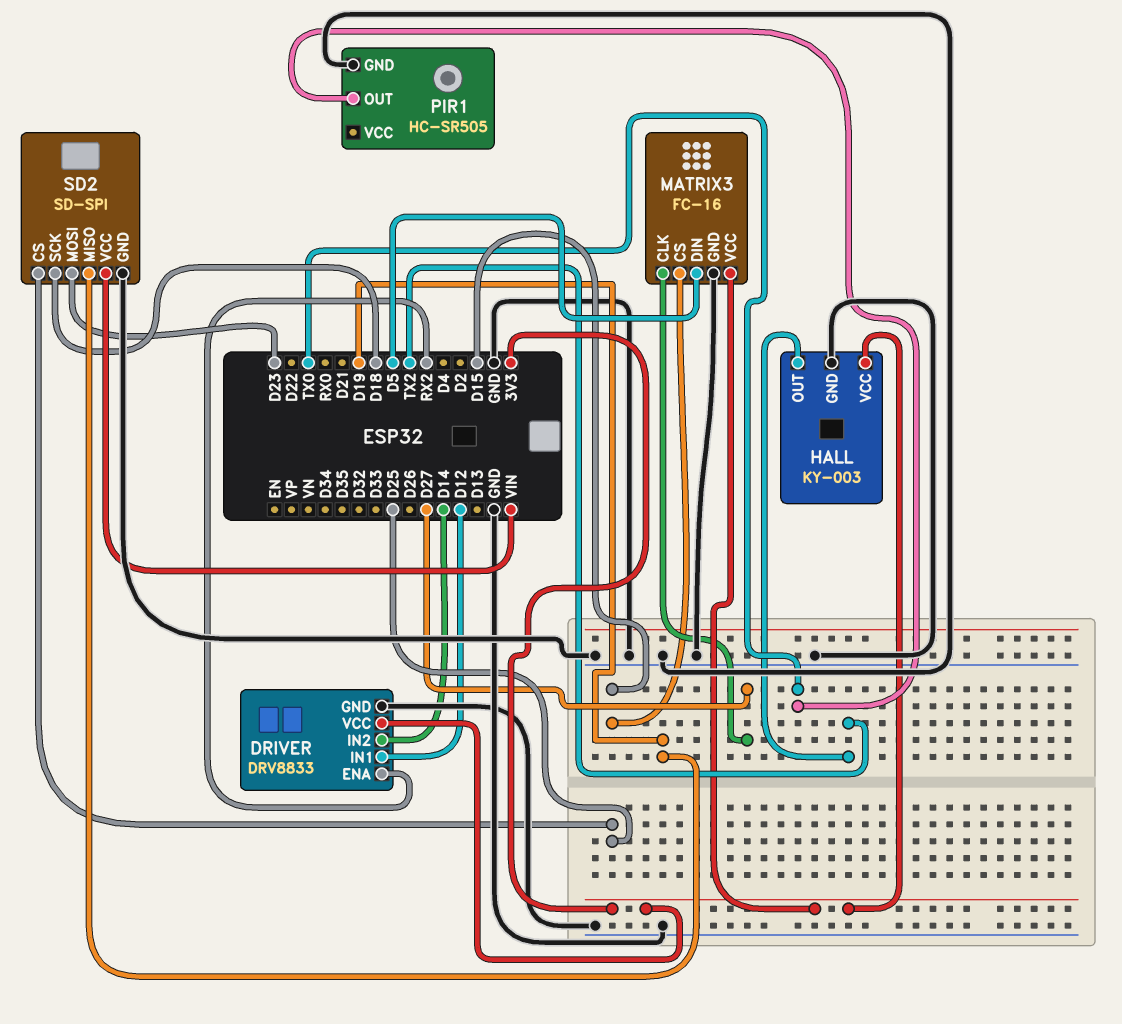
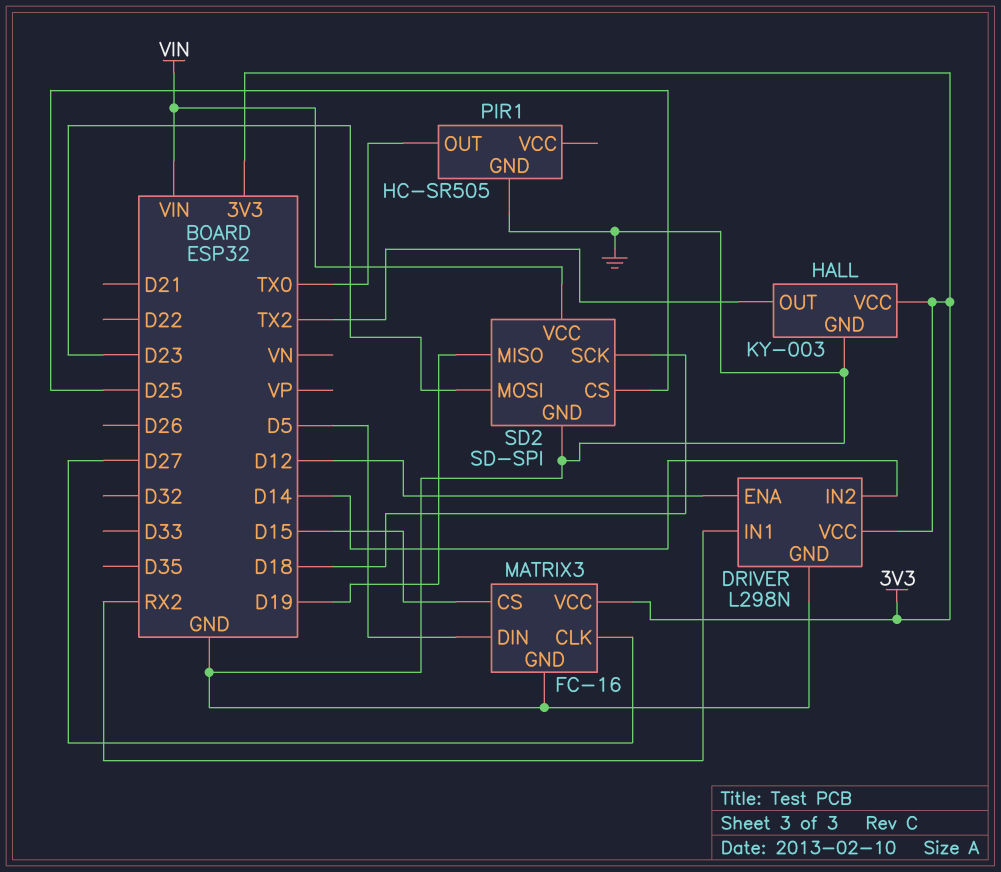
DRIVER: DRV8833 -> L298N
DRIVER pin ENA: RX2 -> D12
DRIVER pin IN1: D12 -> RX2

